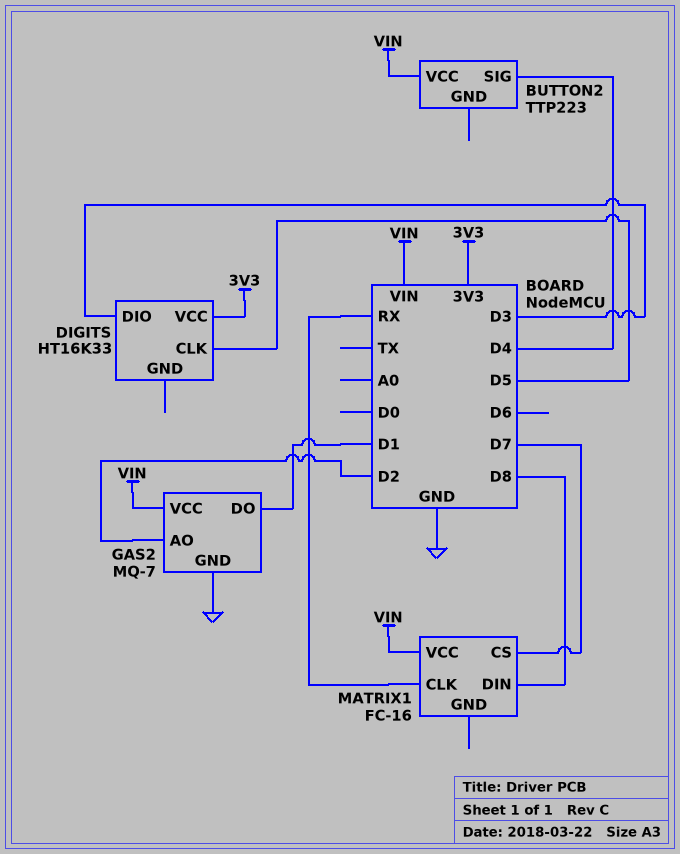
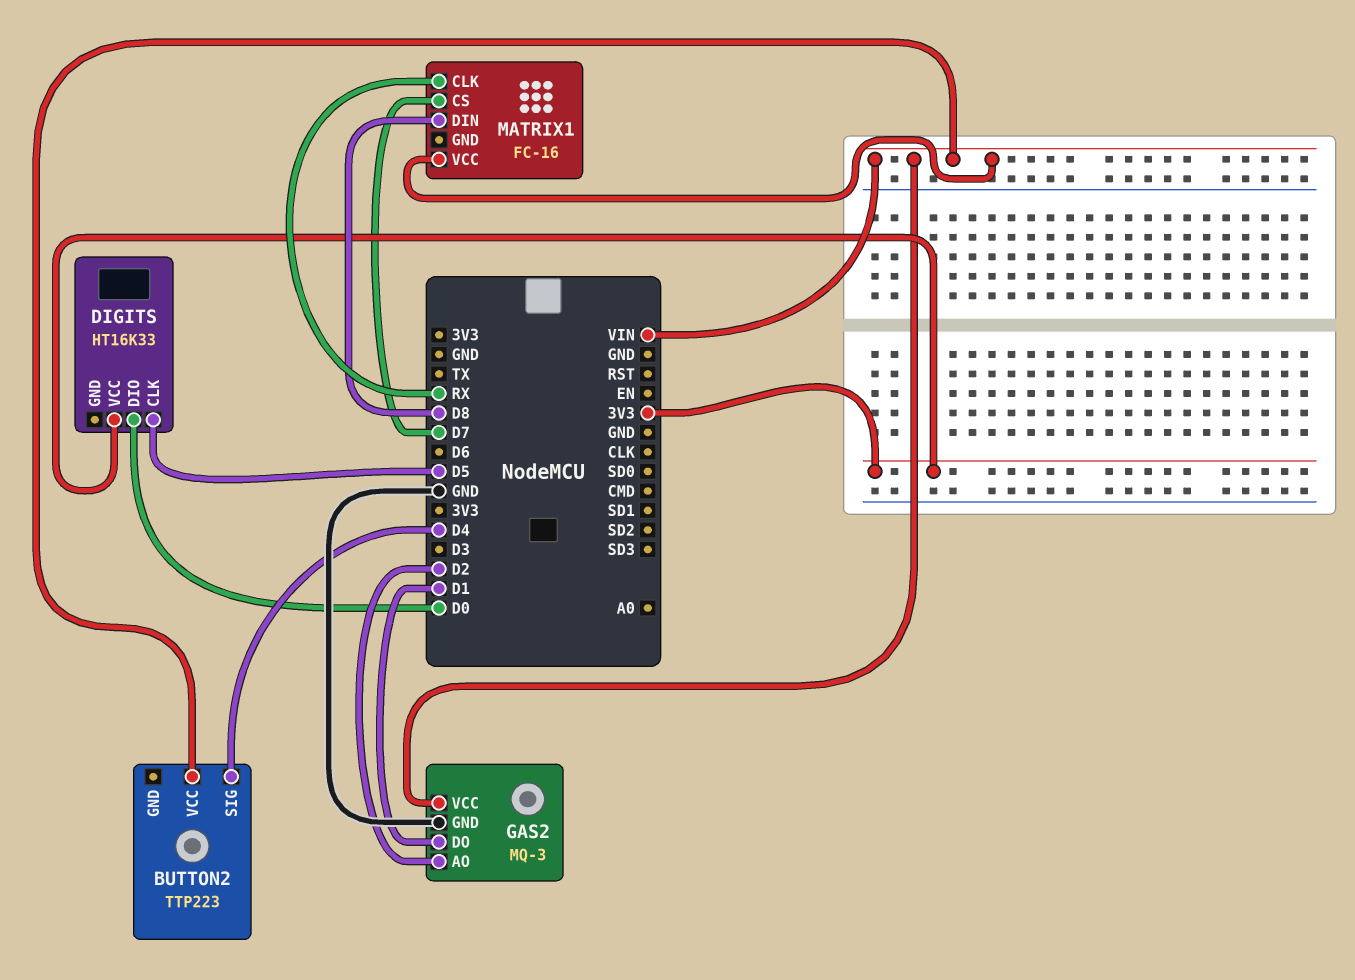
DIGITS pin DIO: D3 -> D0
GAS2: MQ-7 -> MQ-3

